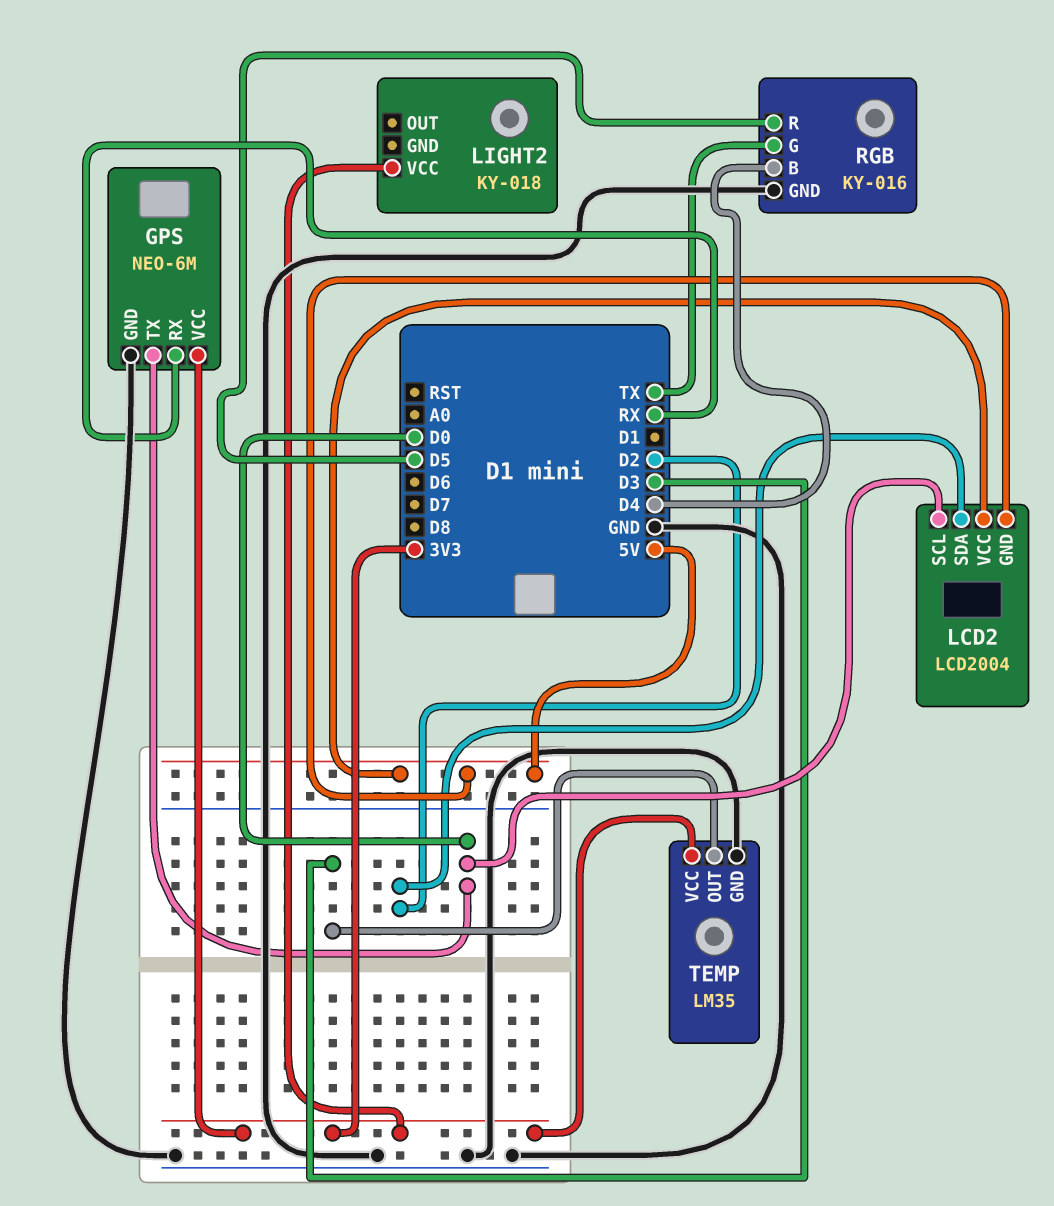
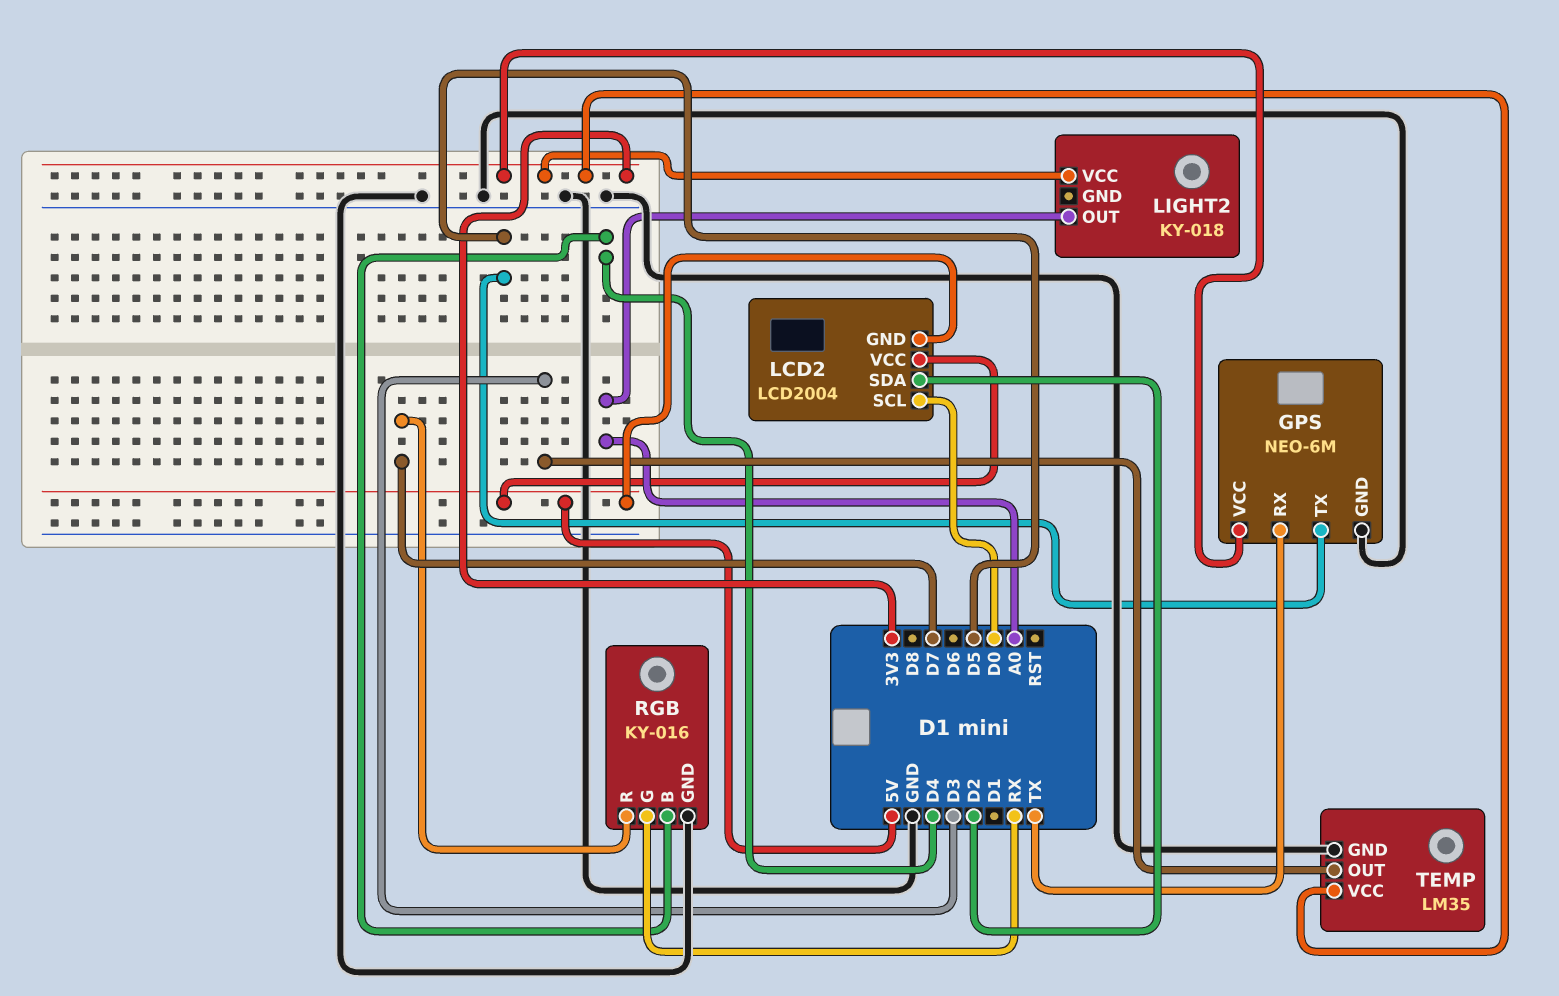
GPS pin RX: RX -> TX
GPS pin TX: D0 -> D5
LIGHT2 pin OUT: none -> A0
RGB pin G: TX -> RX
RGB pin R: D5 -> D7

